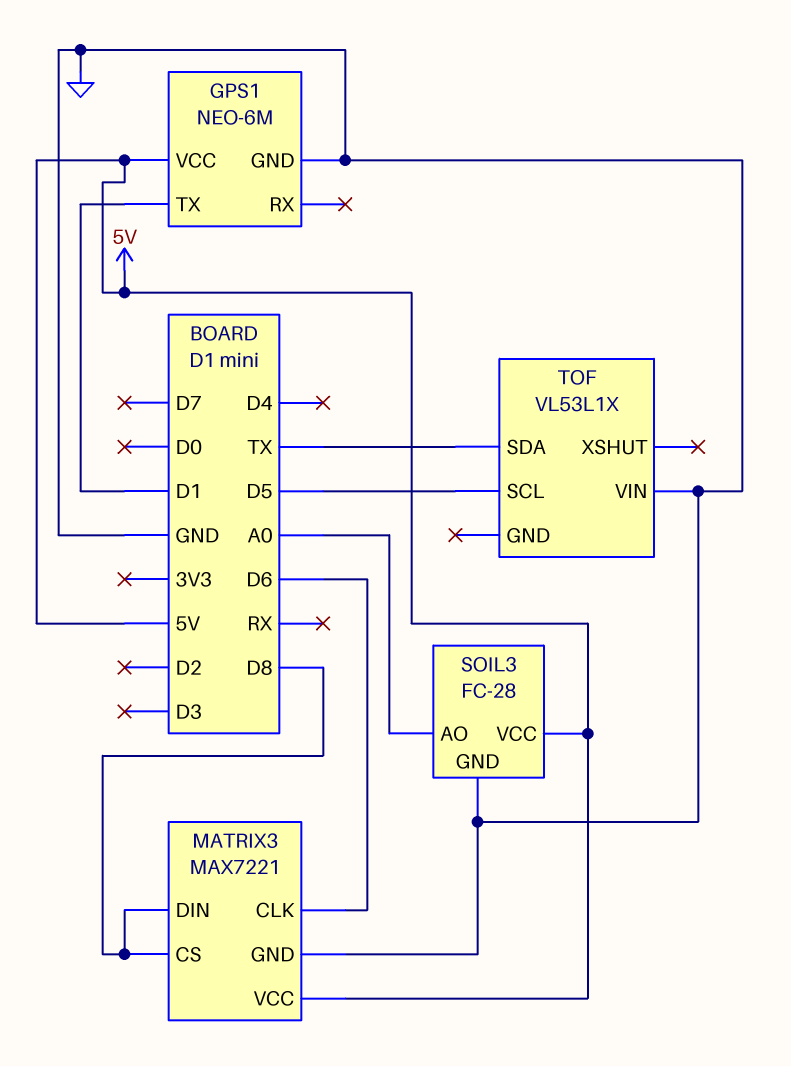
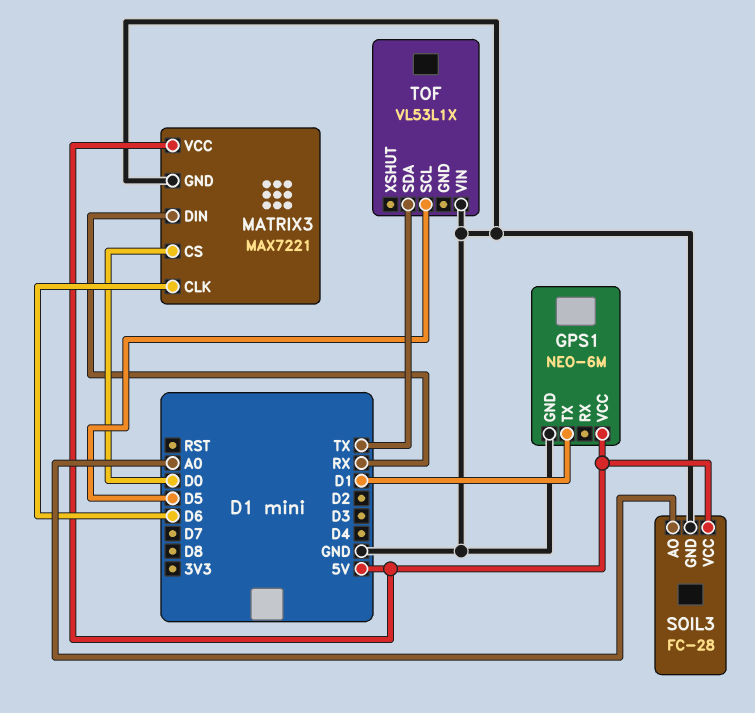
MATRIX3 pin CS: D8 -> D0
MATRIX3 pin DIN: D8 -> RX

